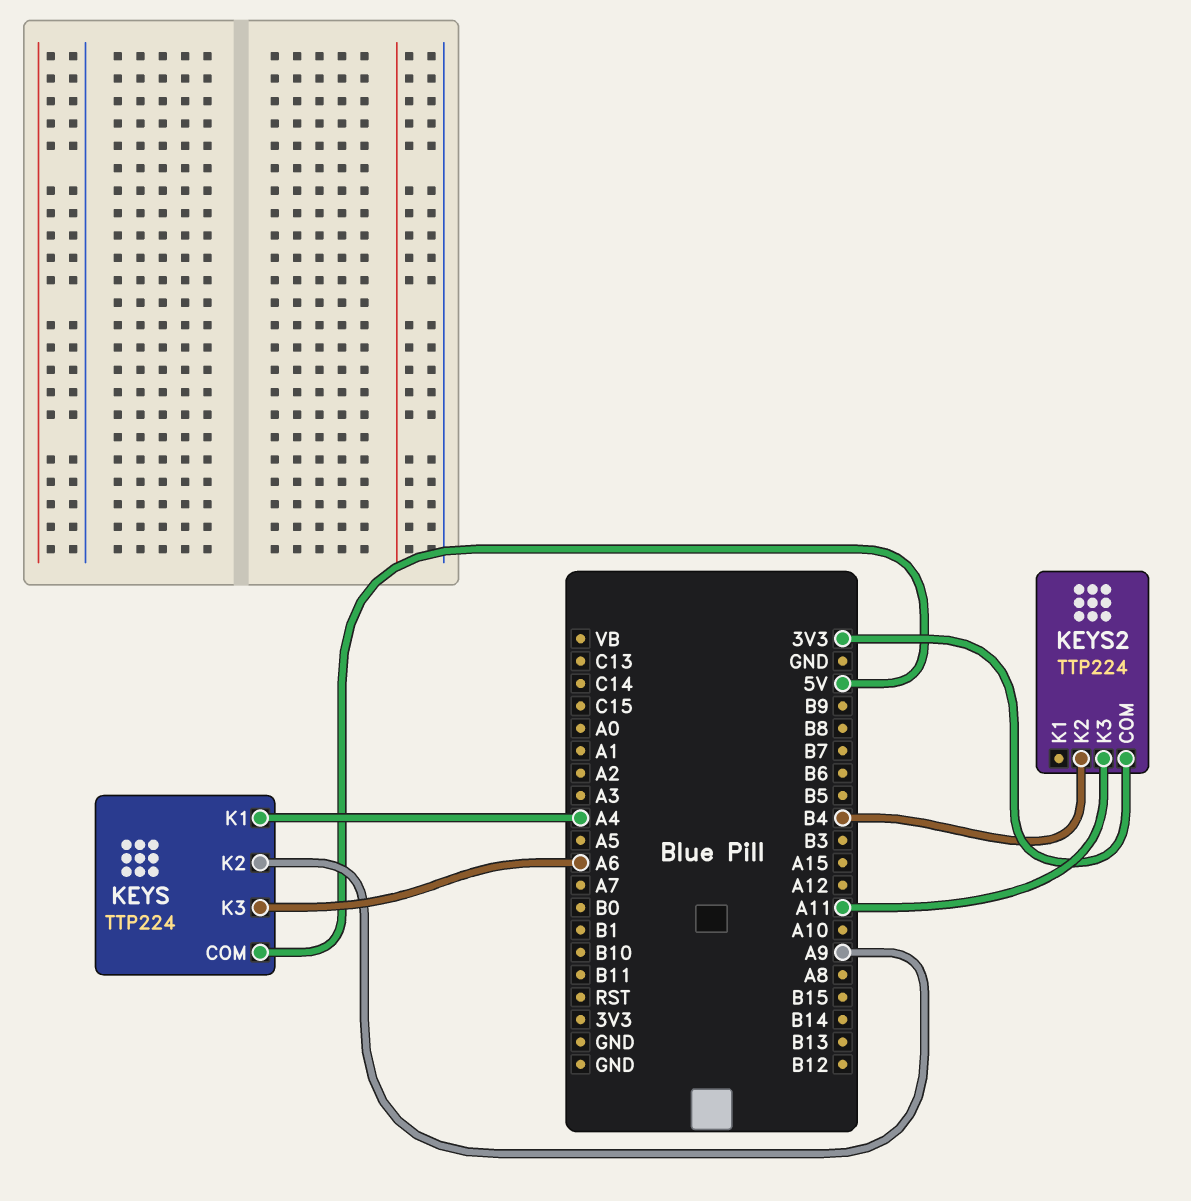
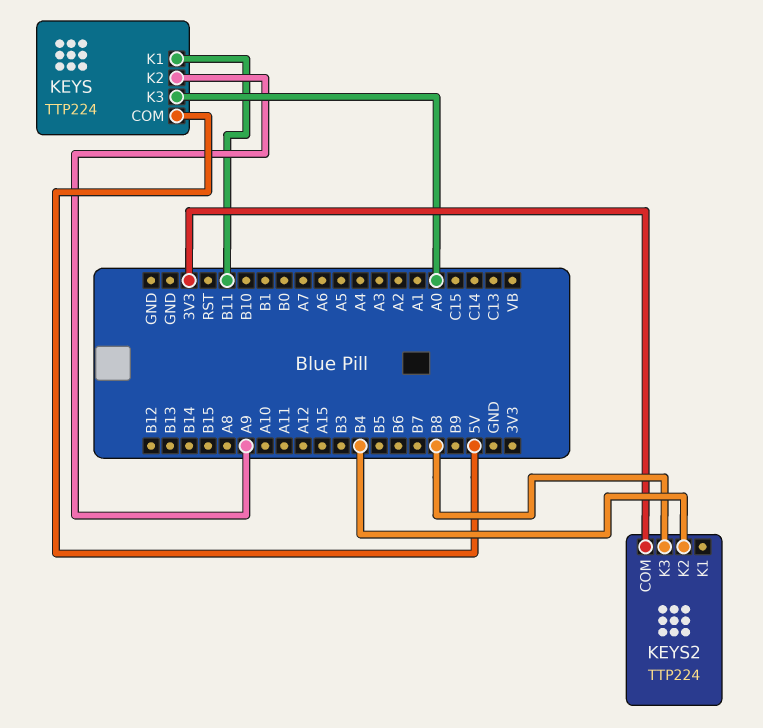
KEYS pin K1: A4 -> B11
KEYS pin K3: A6 -> A0
KEYS2 pin K3: A11 -> B8

